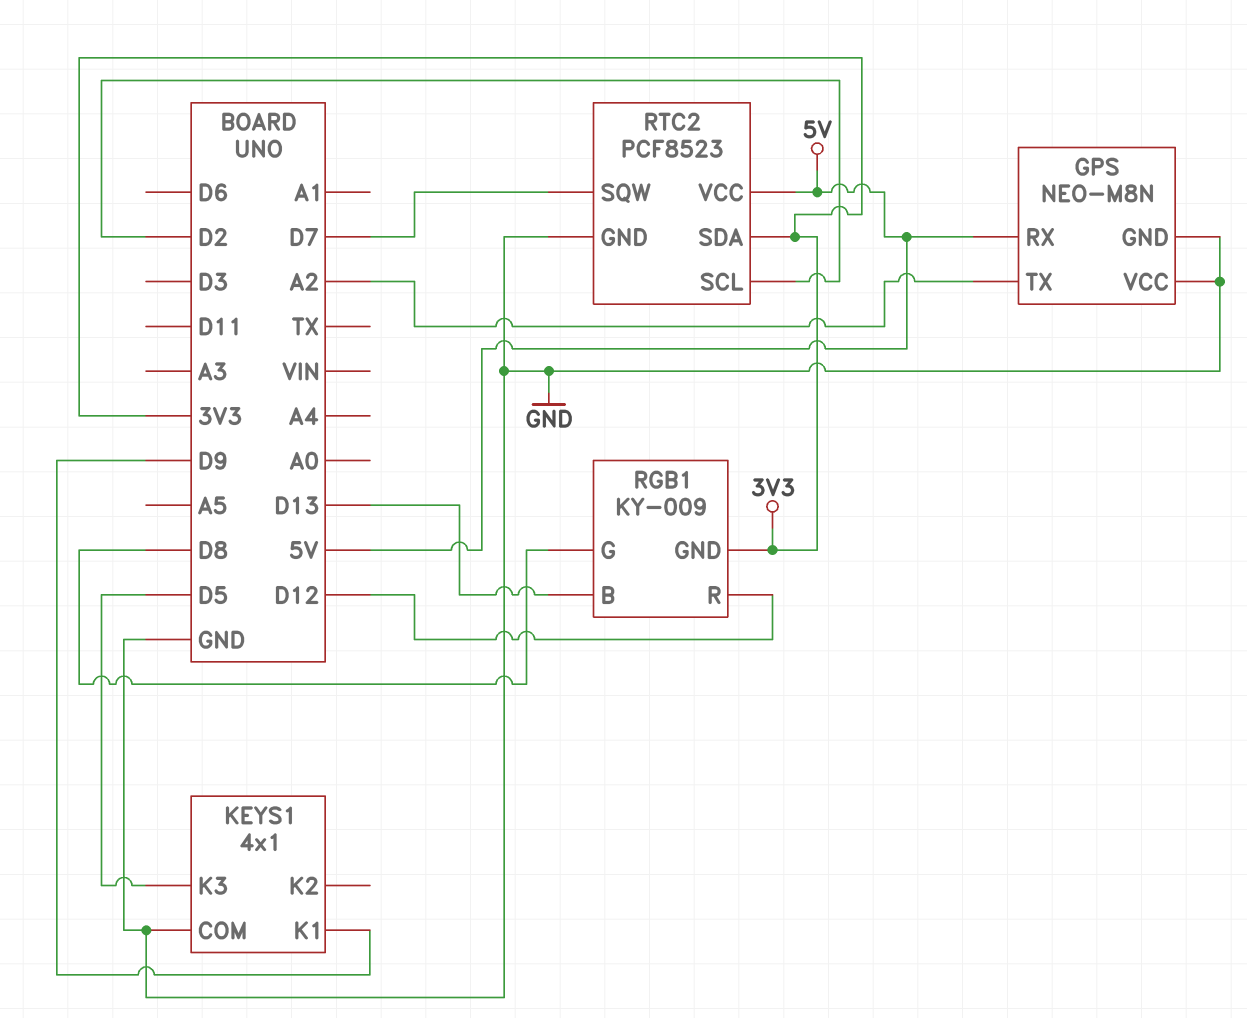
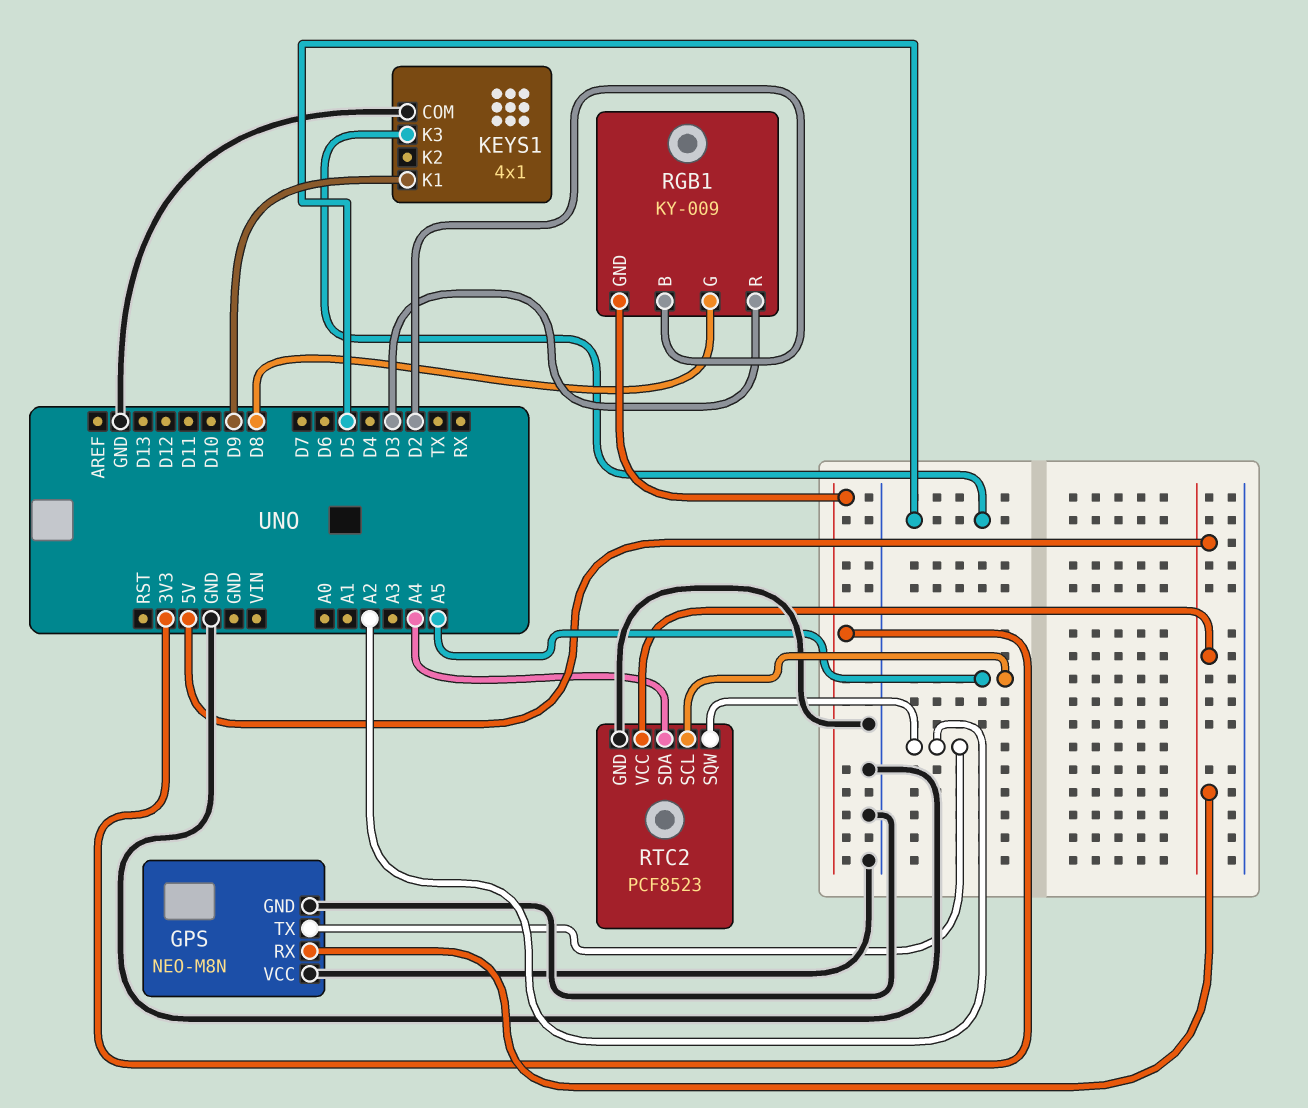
RGB1 pin B: D13 -> D2
RGB1 pin R: D12 -> D3
RTC2 pin SCL: D2 -> A5
RTC2 pin SDA: 3V3 -> A4
RTC2 pin SQW: D7 -> A2

